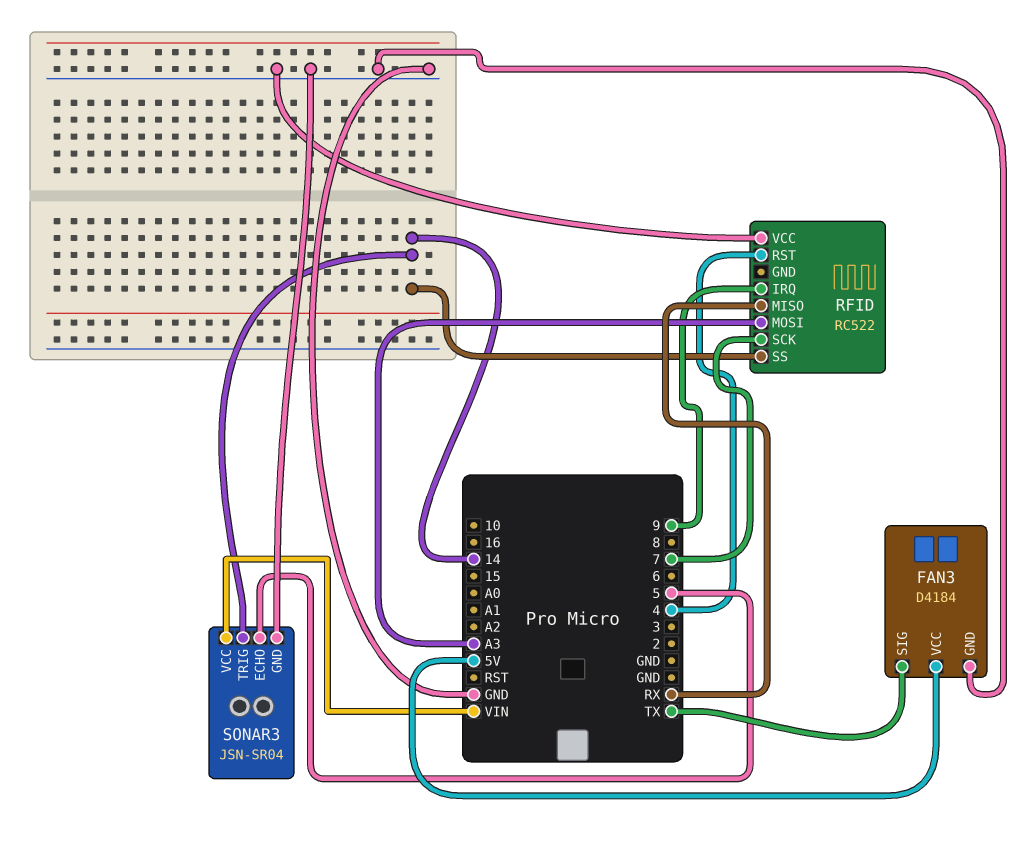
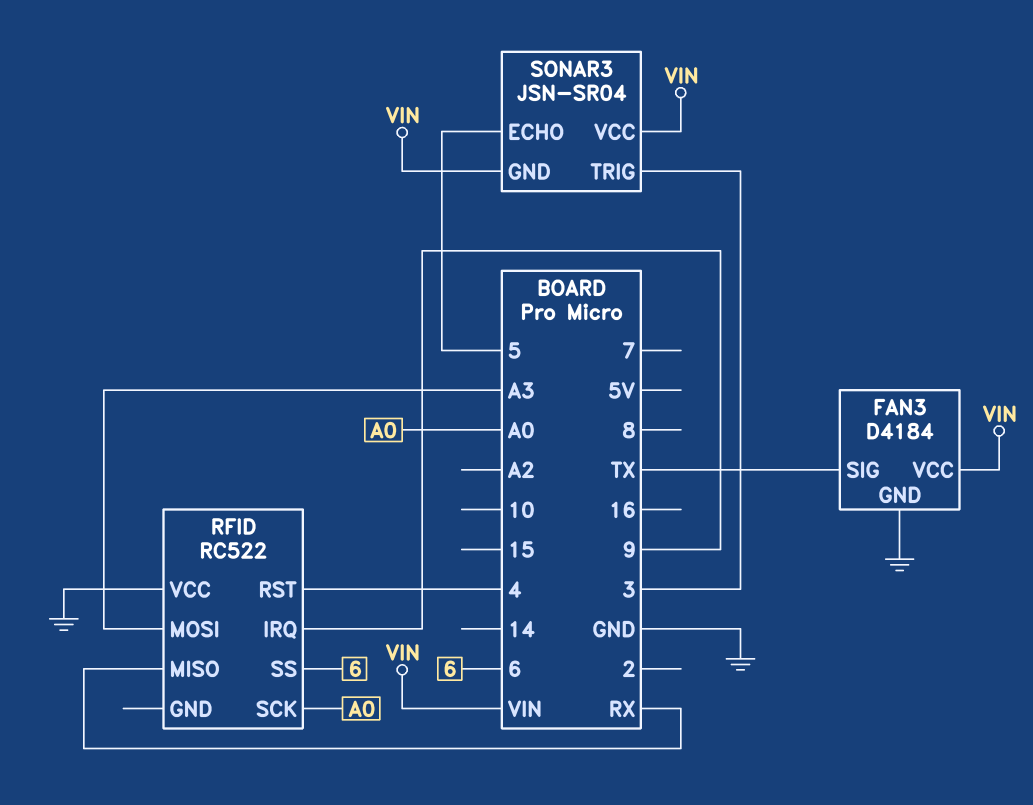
FAN3 pin VCC: 5V -> VIN
RFID pin SCK: 7 -> A0
RFID pin SS: 14 -> 6
SONAR3 pin GND: GND -> VIN
SONAR3 pin TRIG: 14 -> 3

